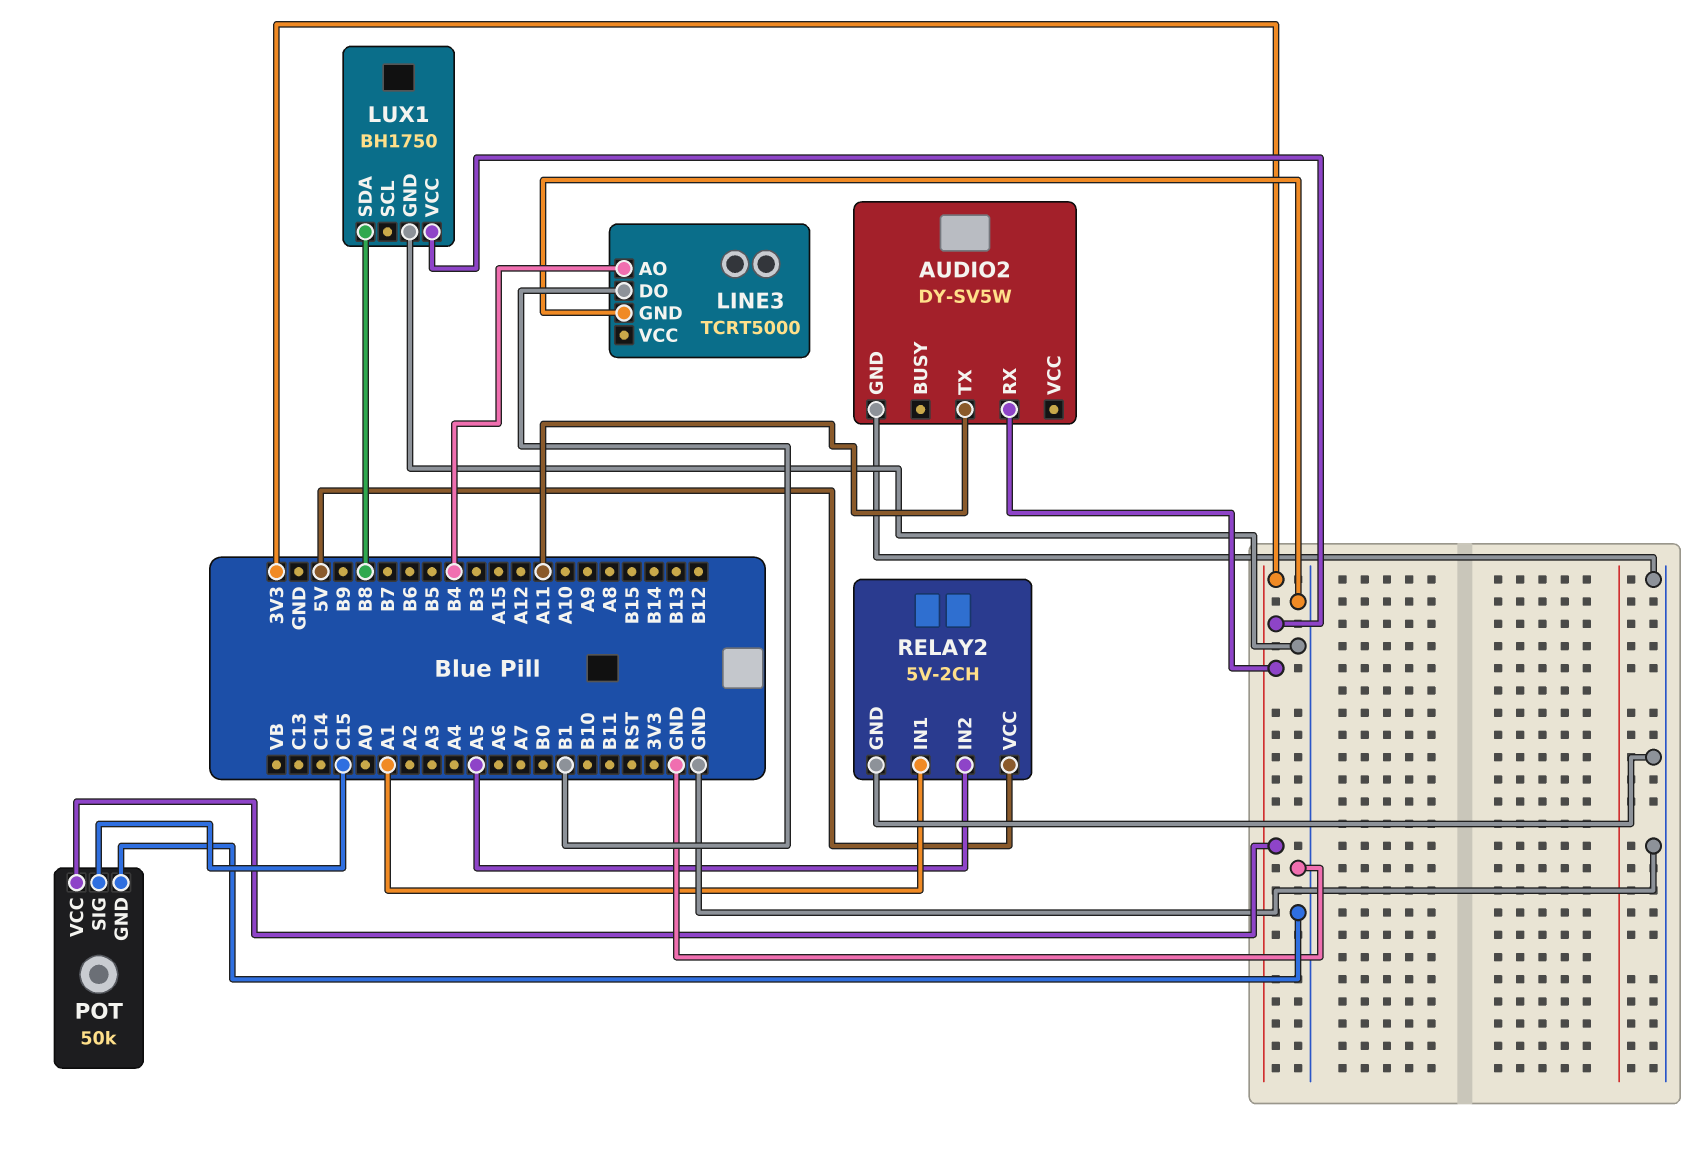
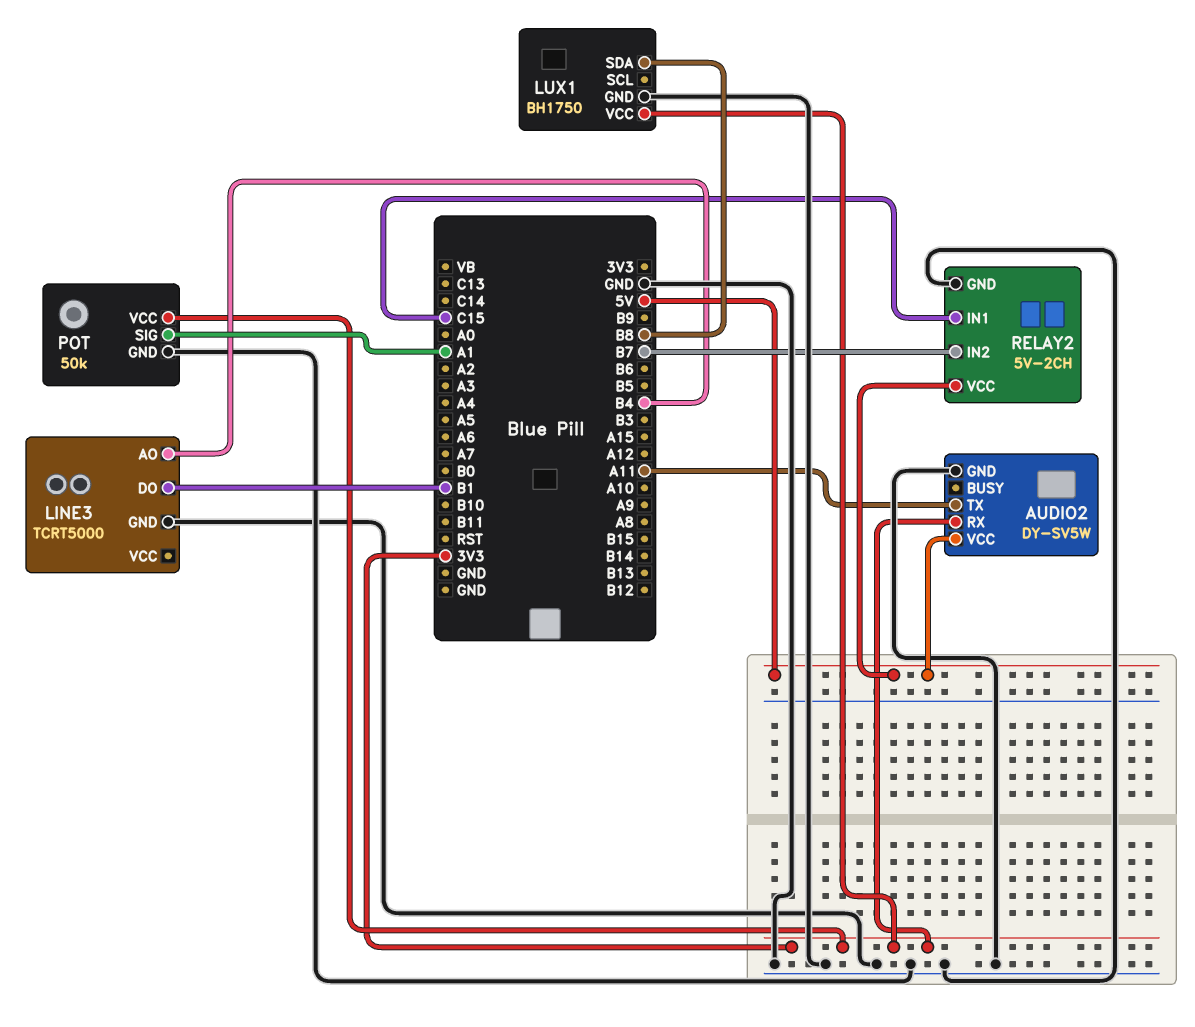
AUDIO2 pin VCC: none -> 5V
POT pin SIG: C15 -> A1
RELAY2 pin IN1: A1 -> C15
RELAY2 pin IN2: A5 -> B7

